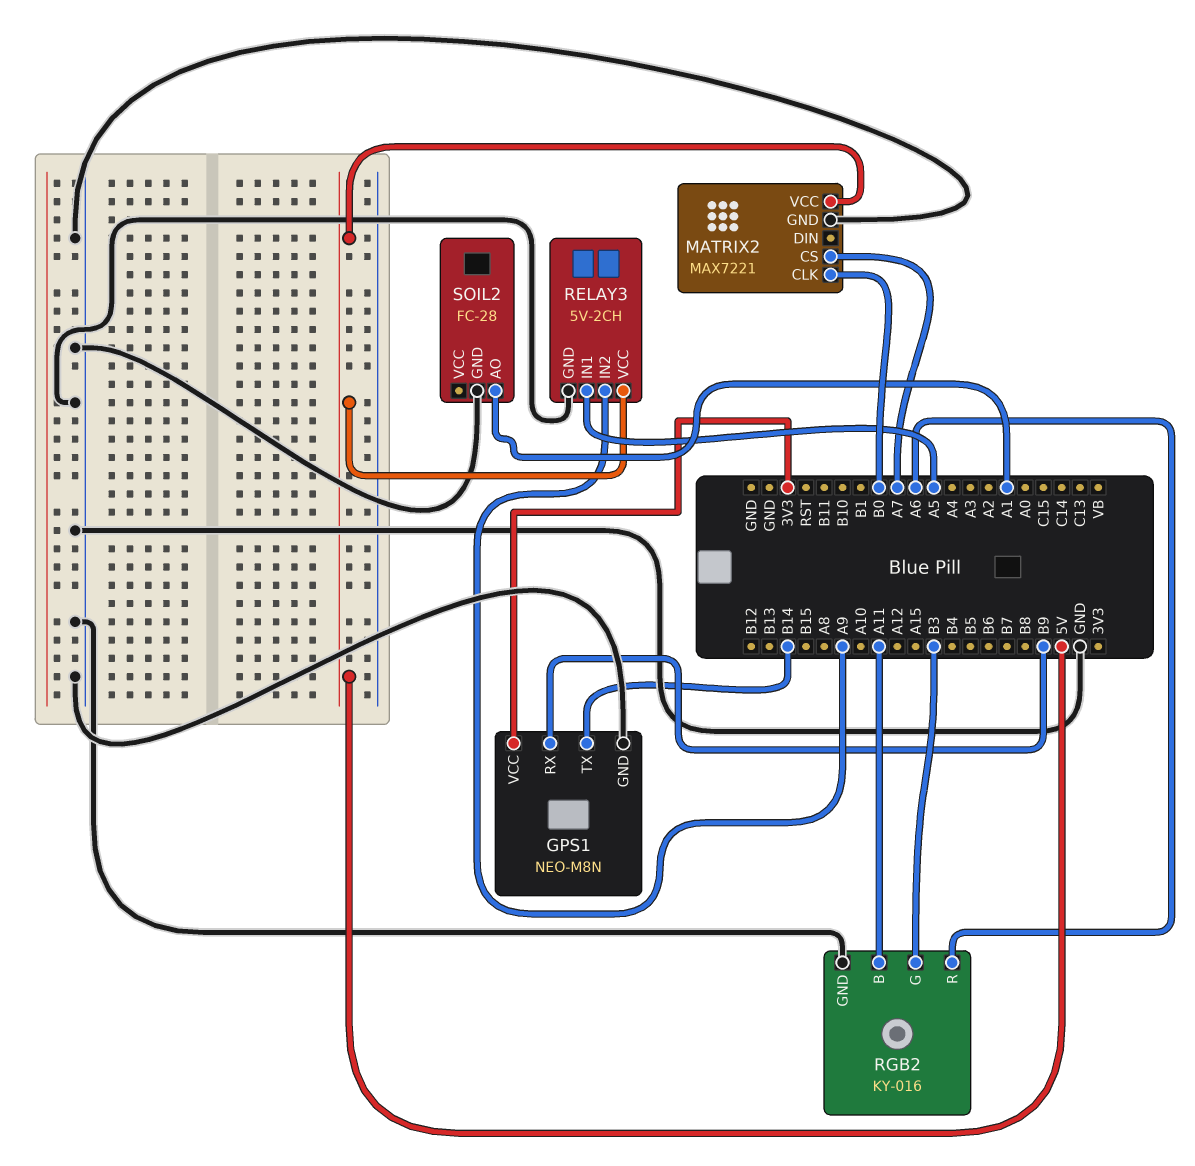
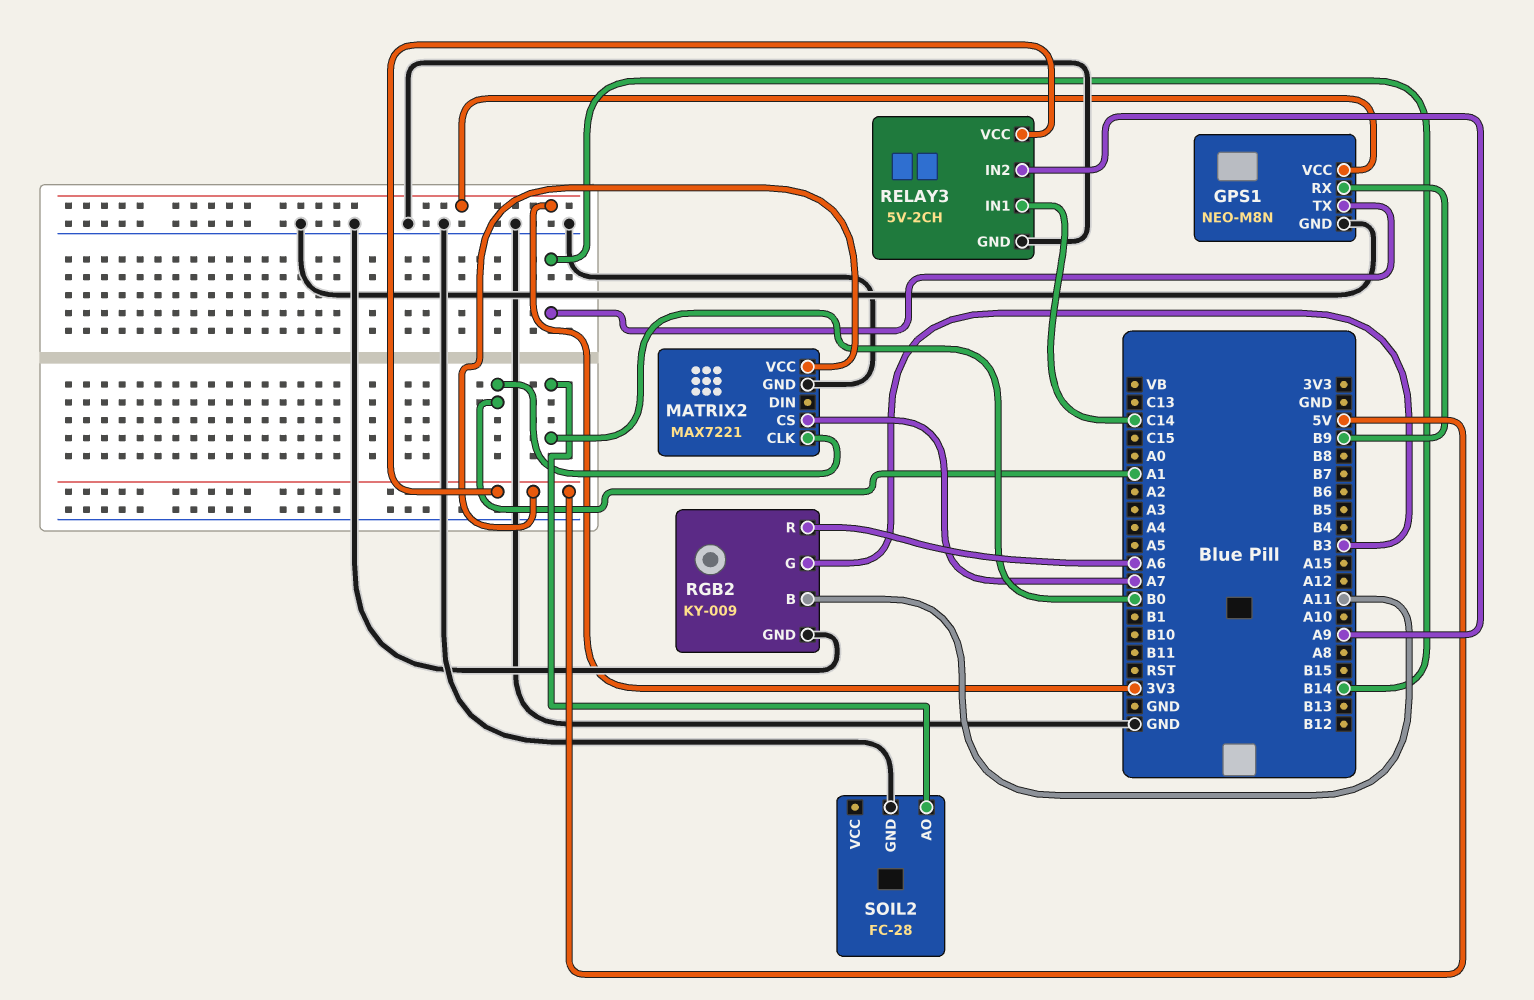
MATRIX2 pin CLK: B0 -> A1
RELAY3 pin IN1: A5 -> C14
RGB2: KY-016 -> KY-009
SOIL2 pin AO: A1 -> B0

